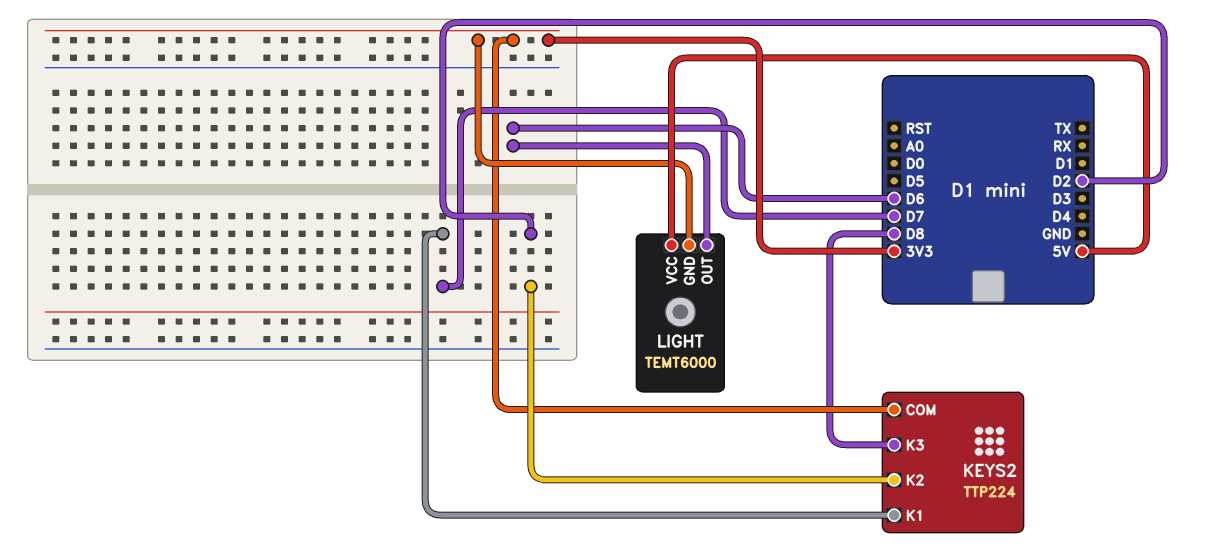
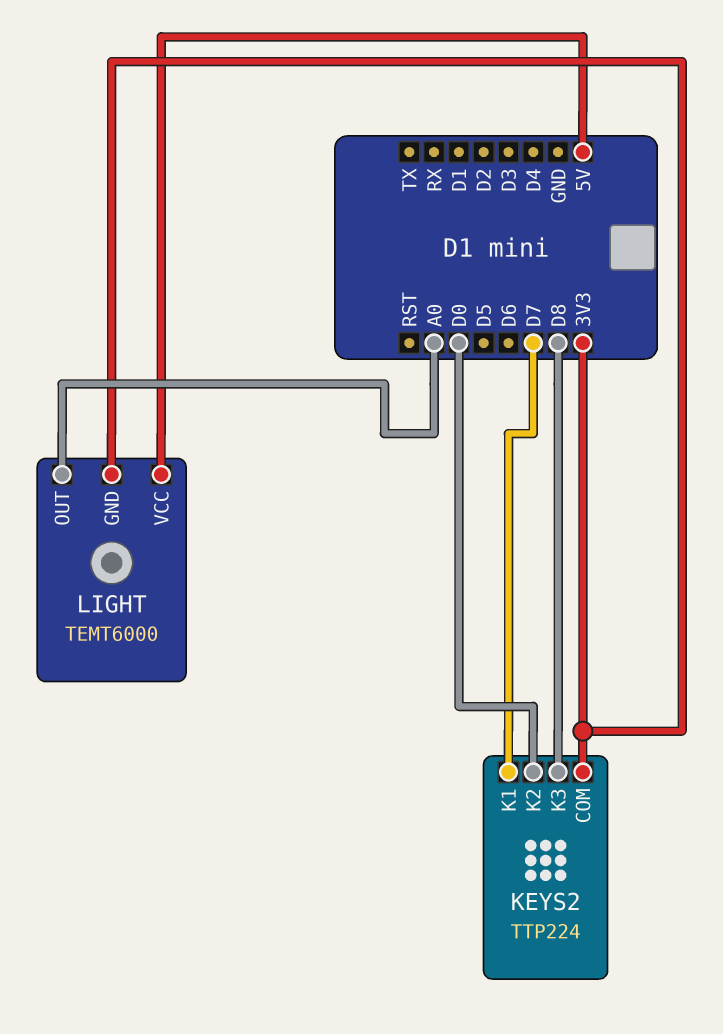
KEYS2 pin K2: D2 -> D0
LIGHT pin OUT: D6 -> A0

